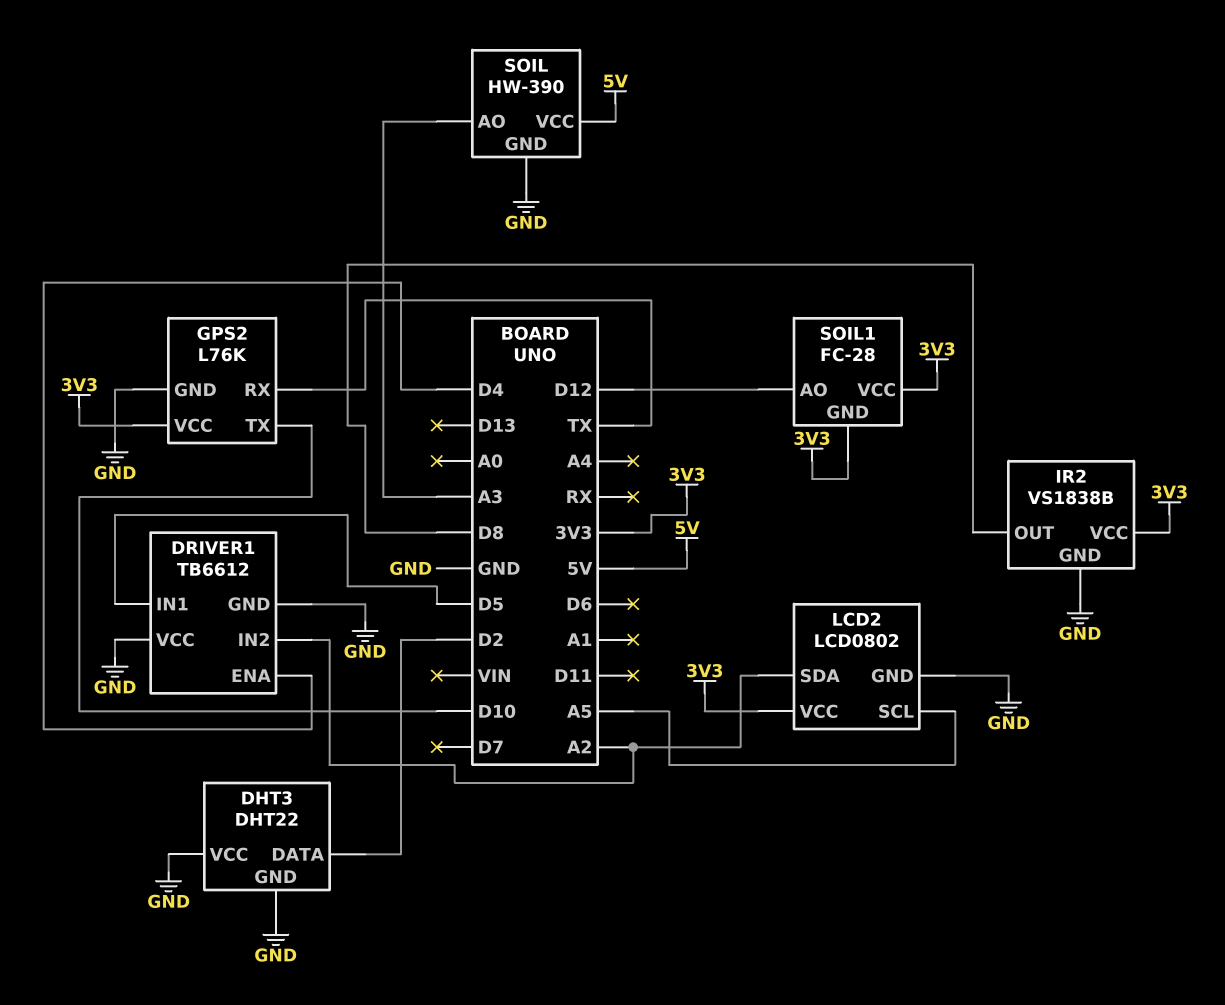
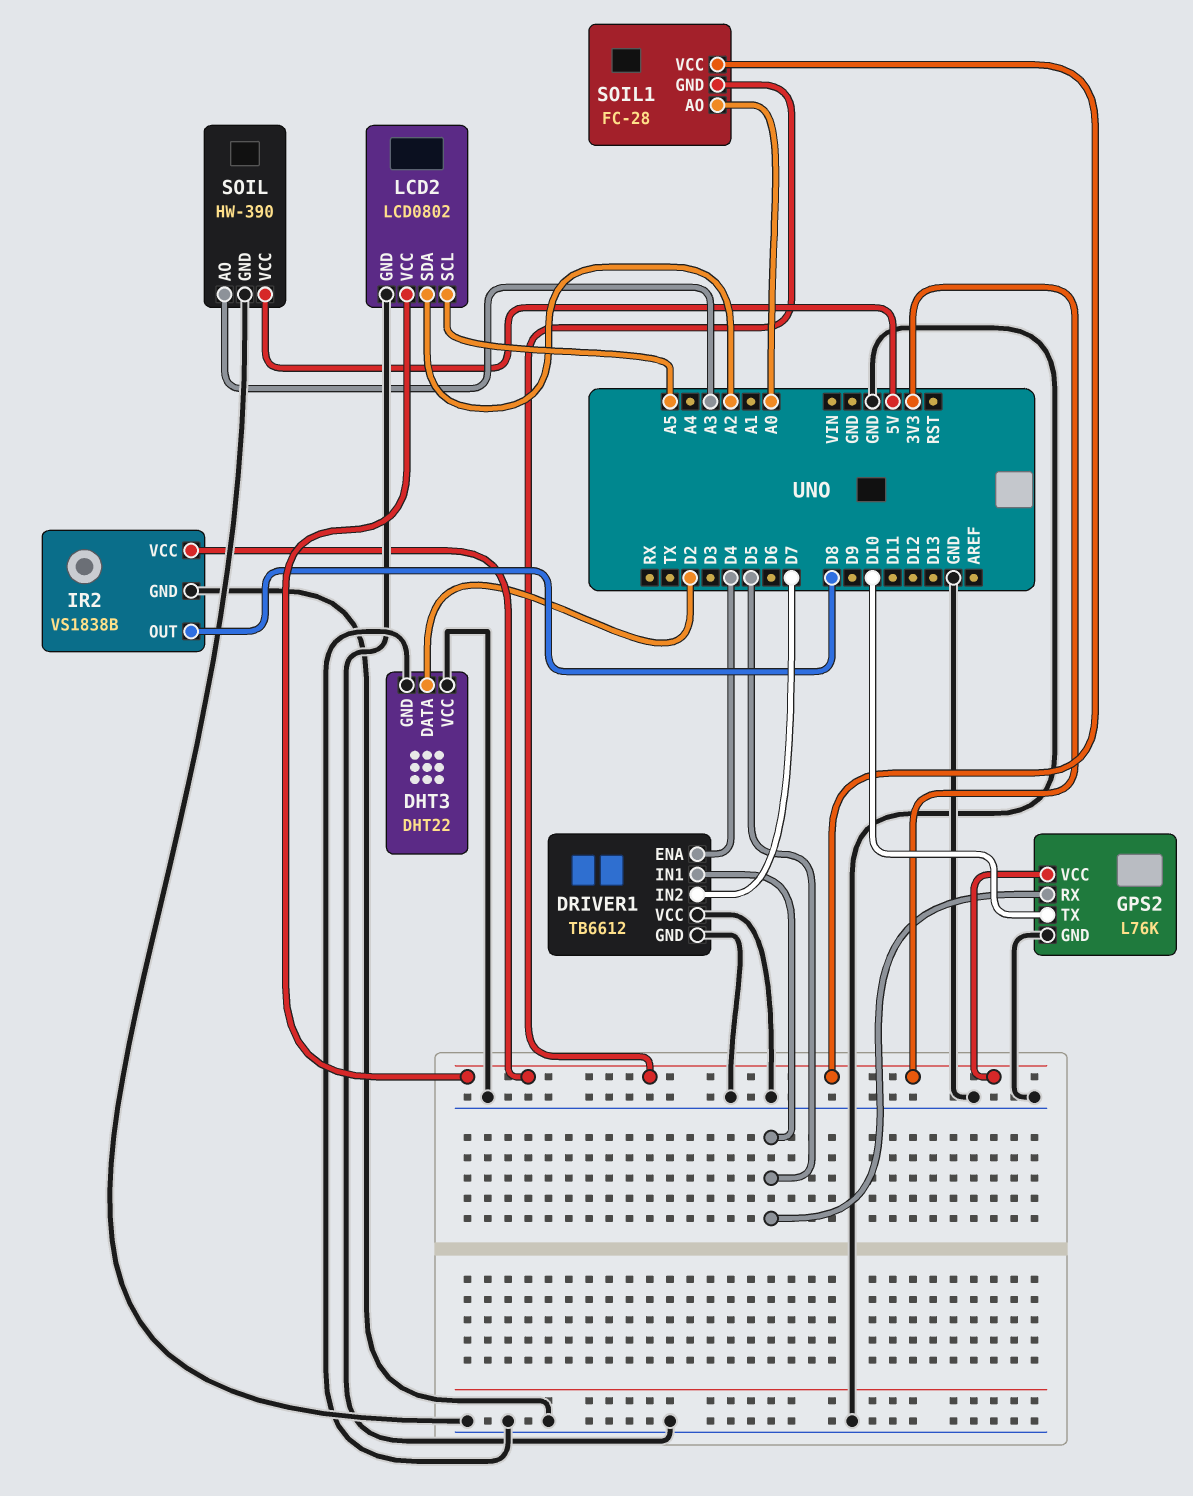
DRIVER1 pin IN2: A2 -> D7
GPS2 pin RX: TX -> D5
SOIL1 pin AO: D12 -> A0

